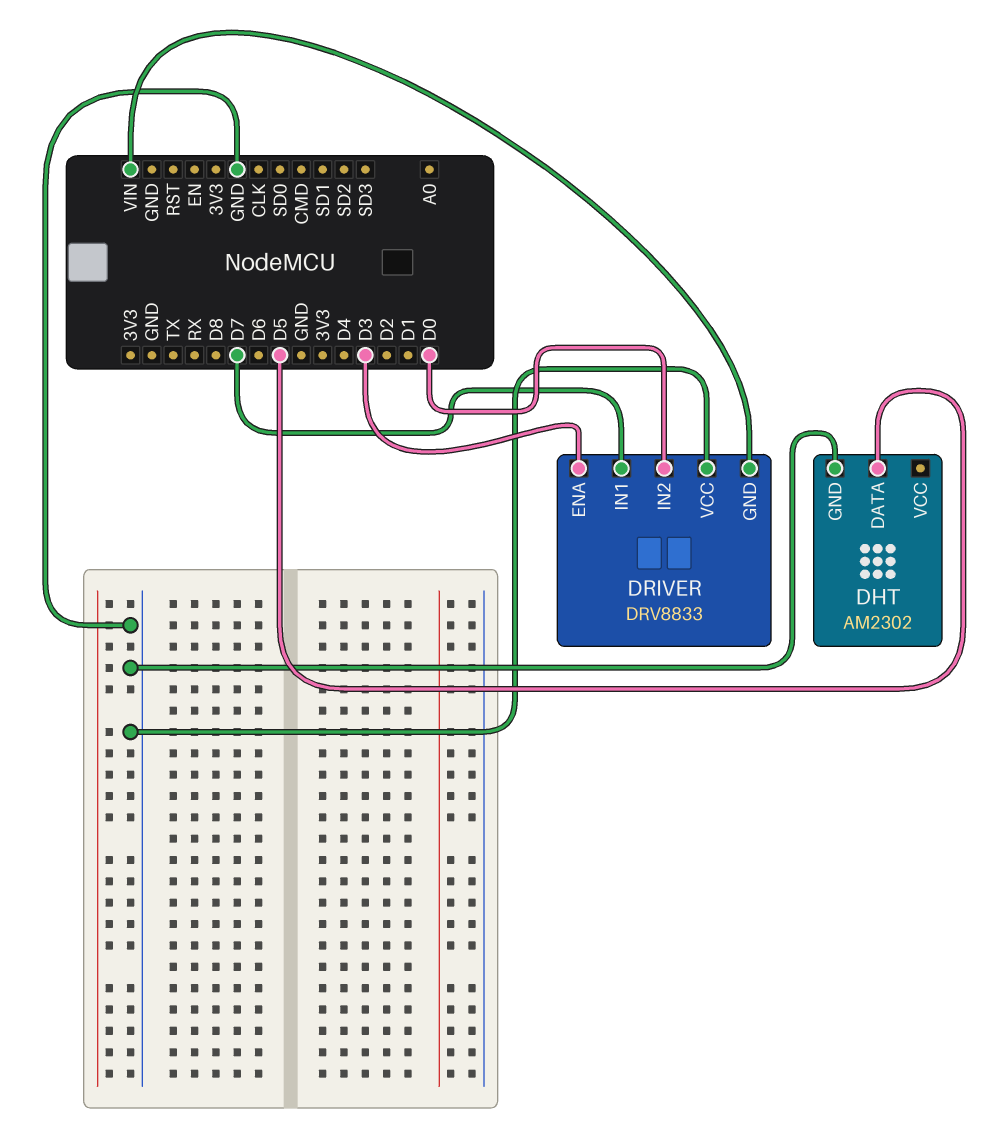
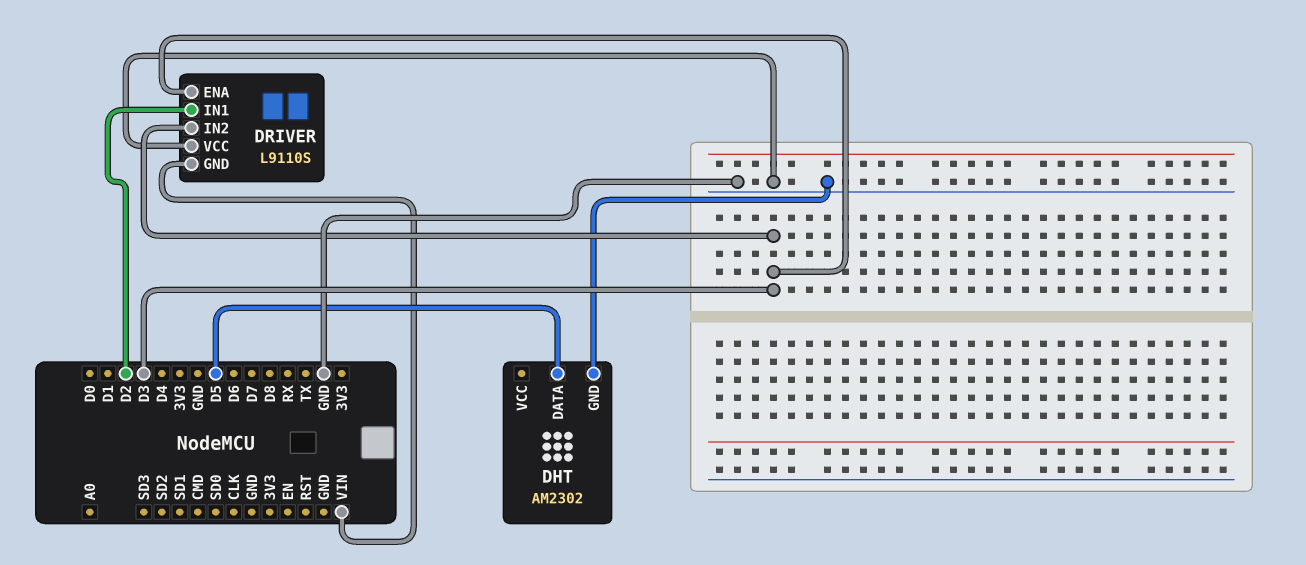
DRIVER: DRV8833 -> L9110S
DRIVER pin IN1: D7 -> D2
DRIVER pin IN2: D0 -> D3

